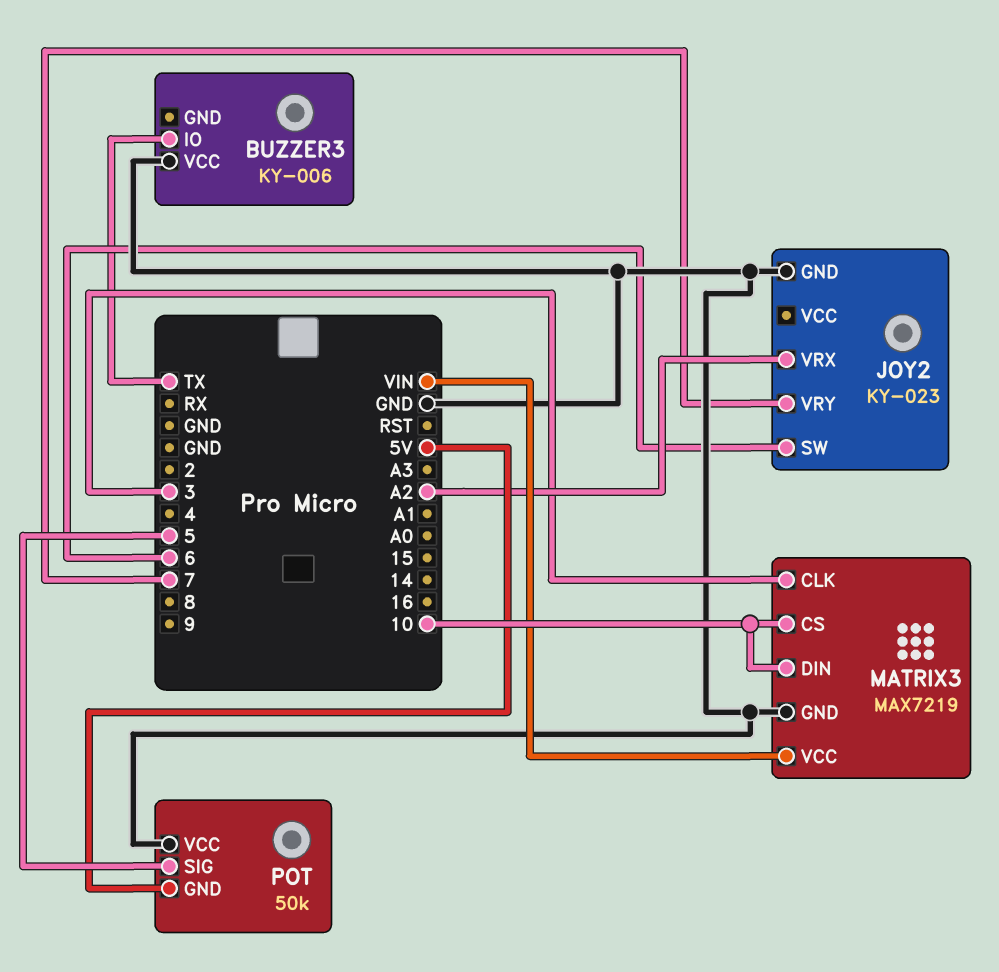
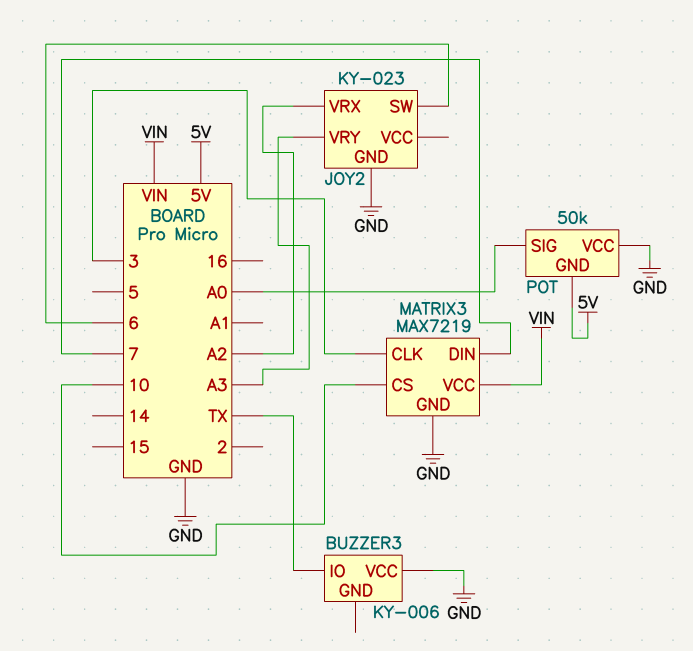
JOY2 pin VRY: 7 -> A3
MATRIX3 pin DIN: 10 -> 7
POT pin SIG: 5 -> A0

